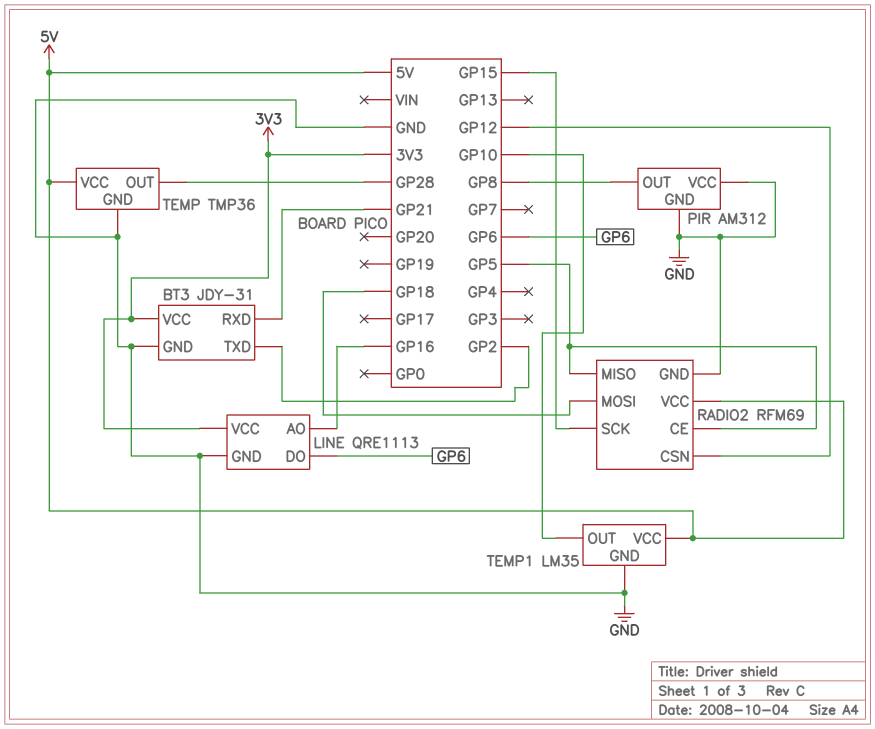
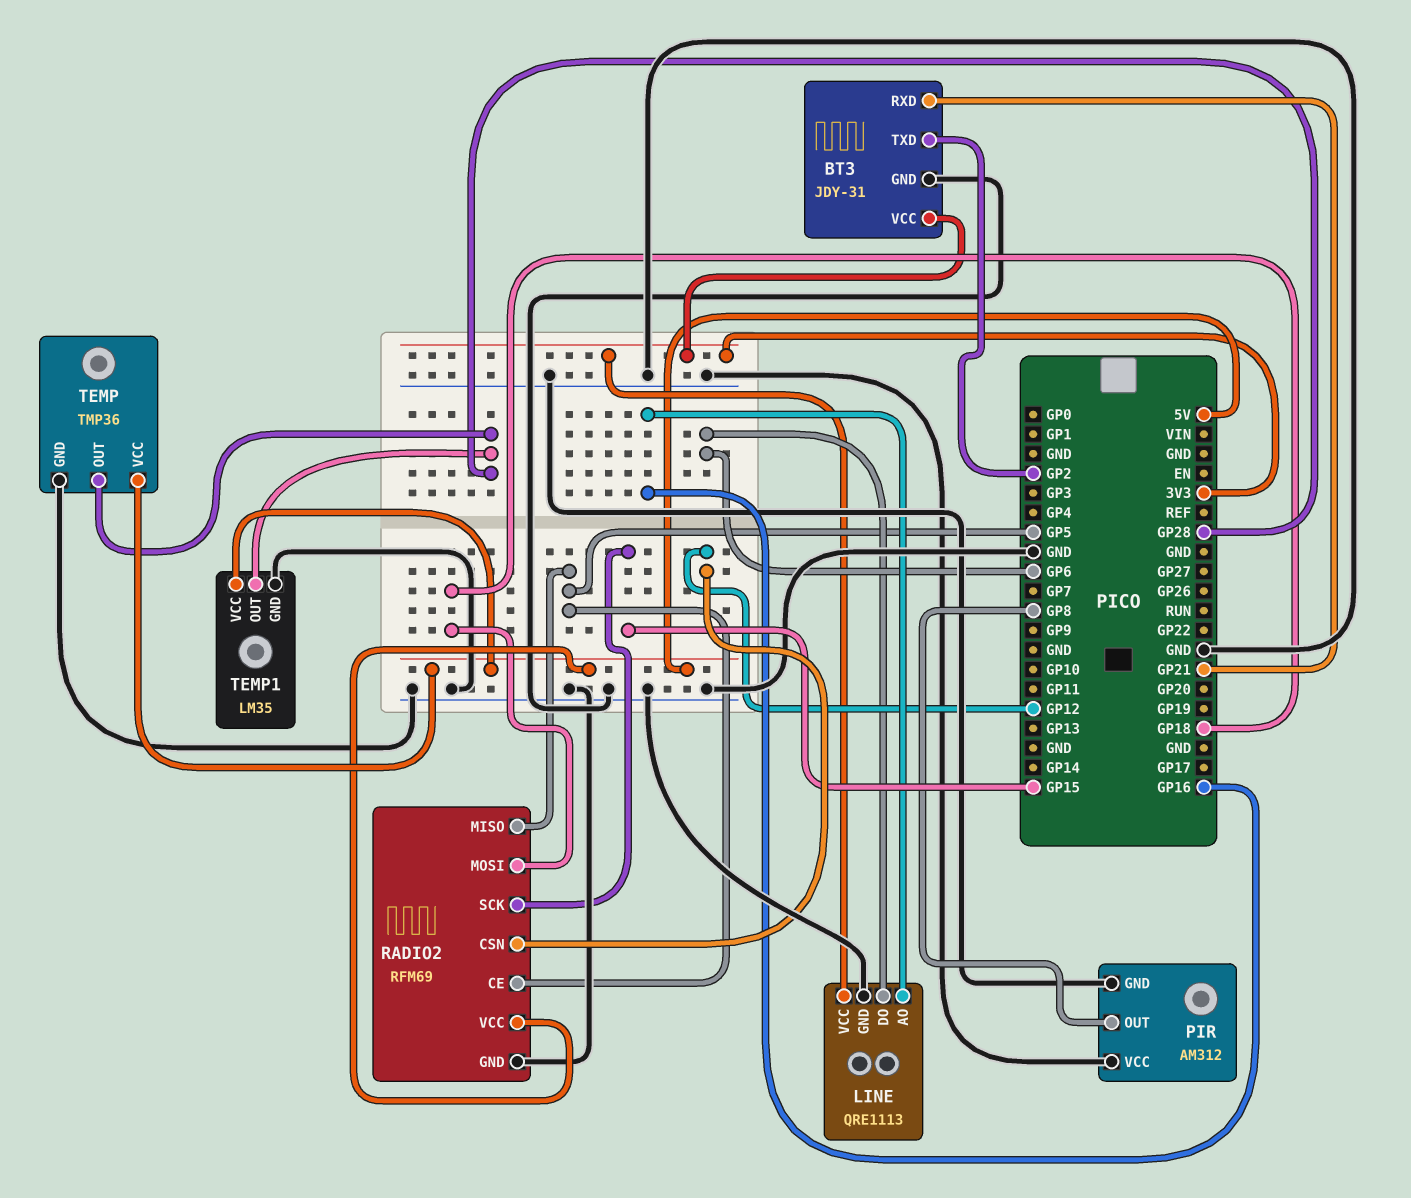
TEMP1 pin OUT: GP10 -> GP28

